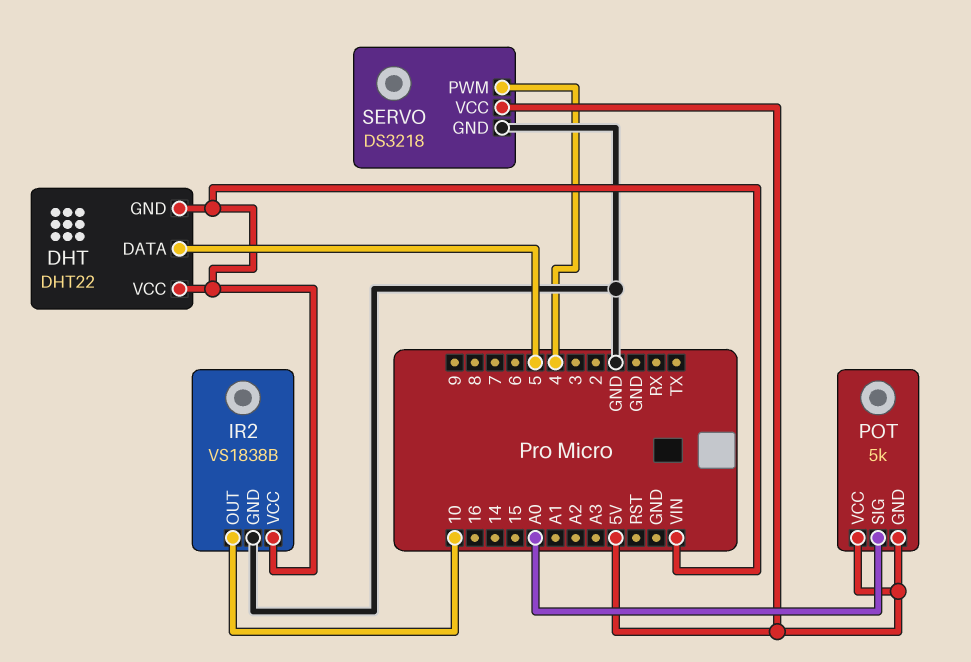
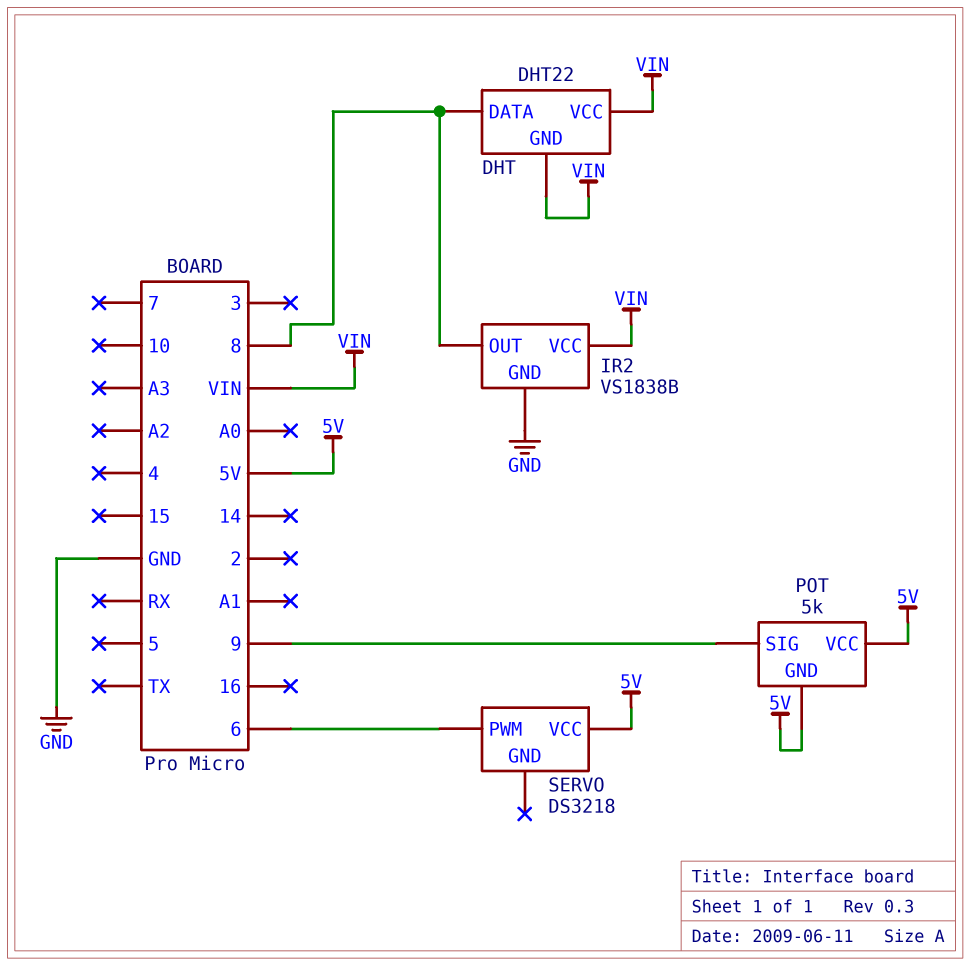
DHT pin DATA: 5 -> 8
IR2 pin OUT: 10 -> 8
POT pin SIG: A0 -> 9
SERVO pin GND: GND -> none
SERVO pin PWM: 4 -> 6

